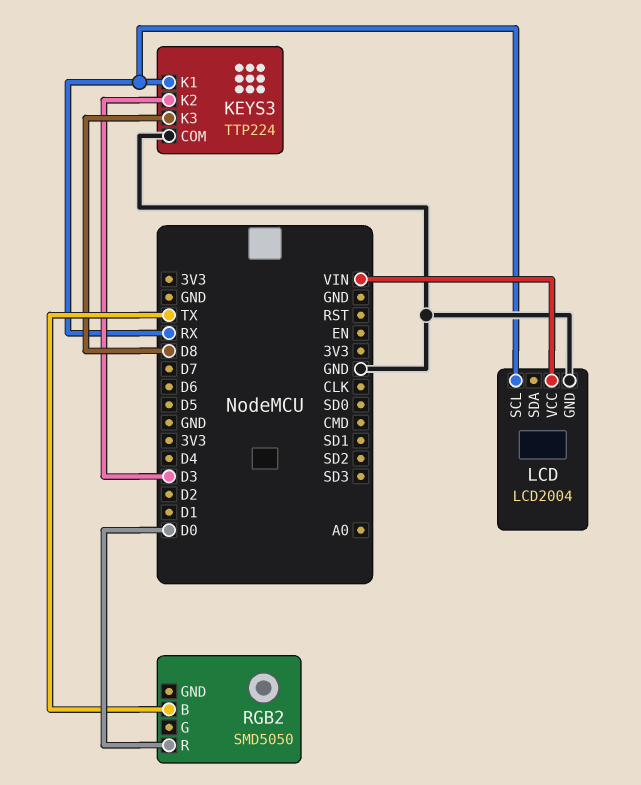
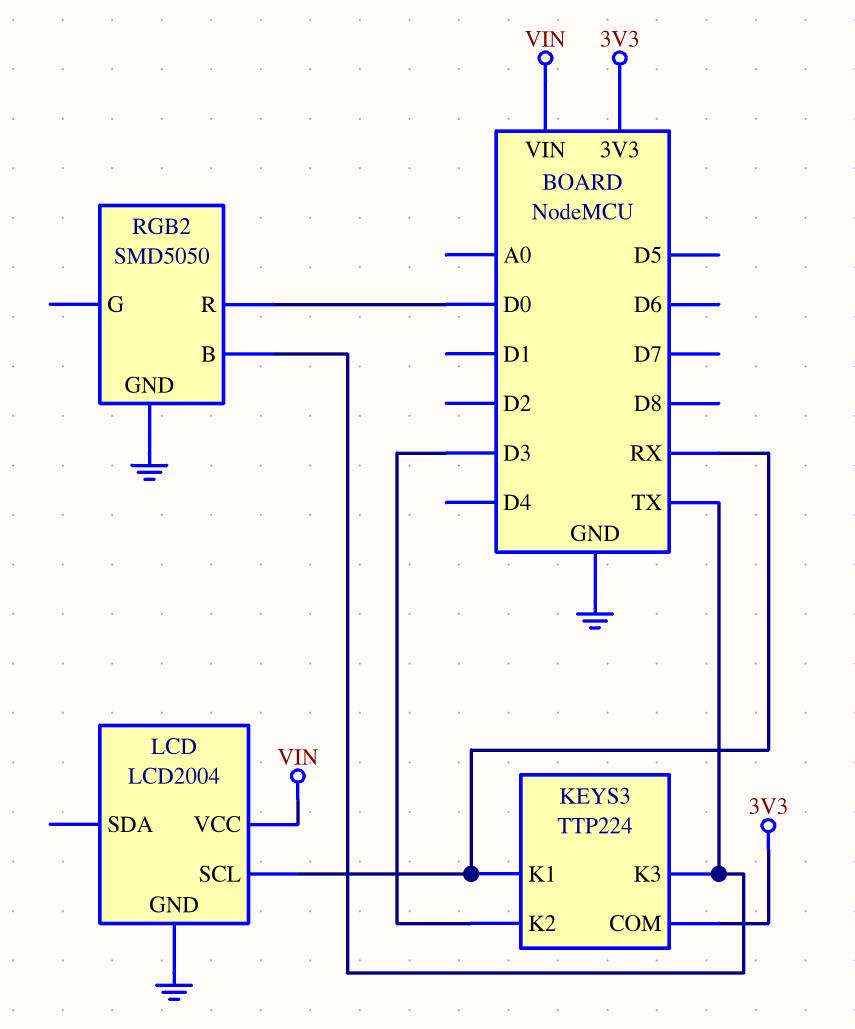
KEYS3 pin COM: GND -> 3V3
KEYS3 pin K3: D8 -> TX
RGB2 pin GND: none -> GND

